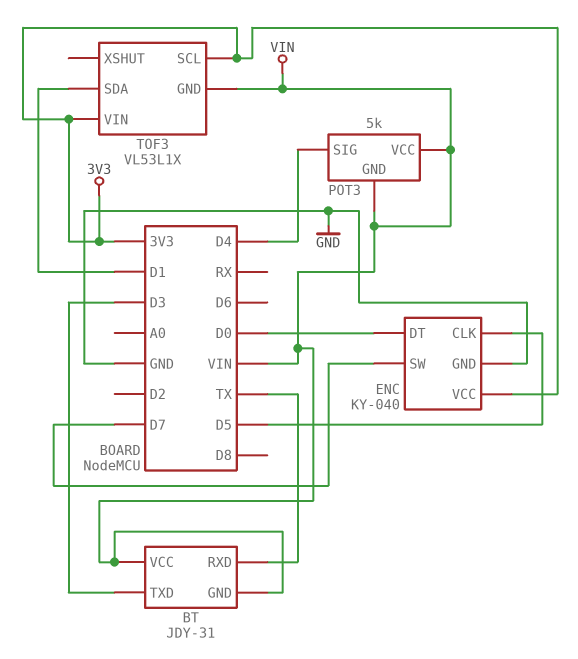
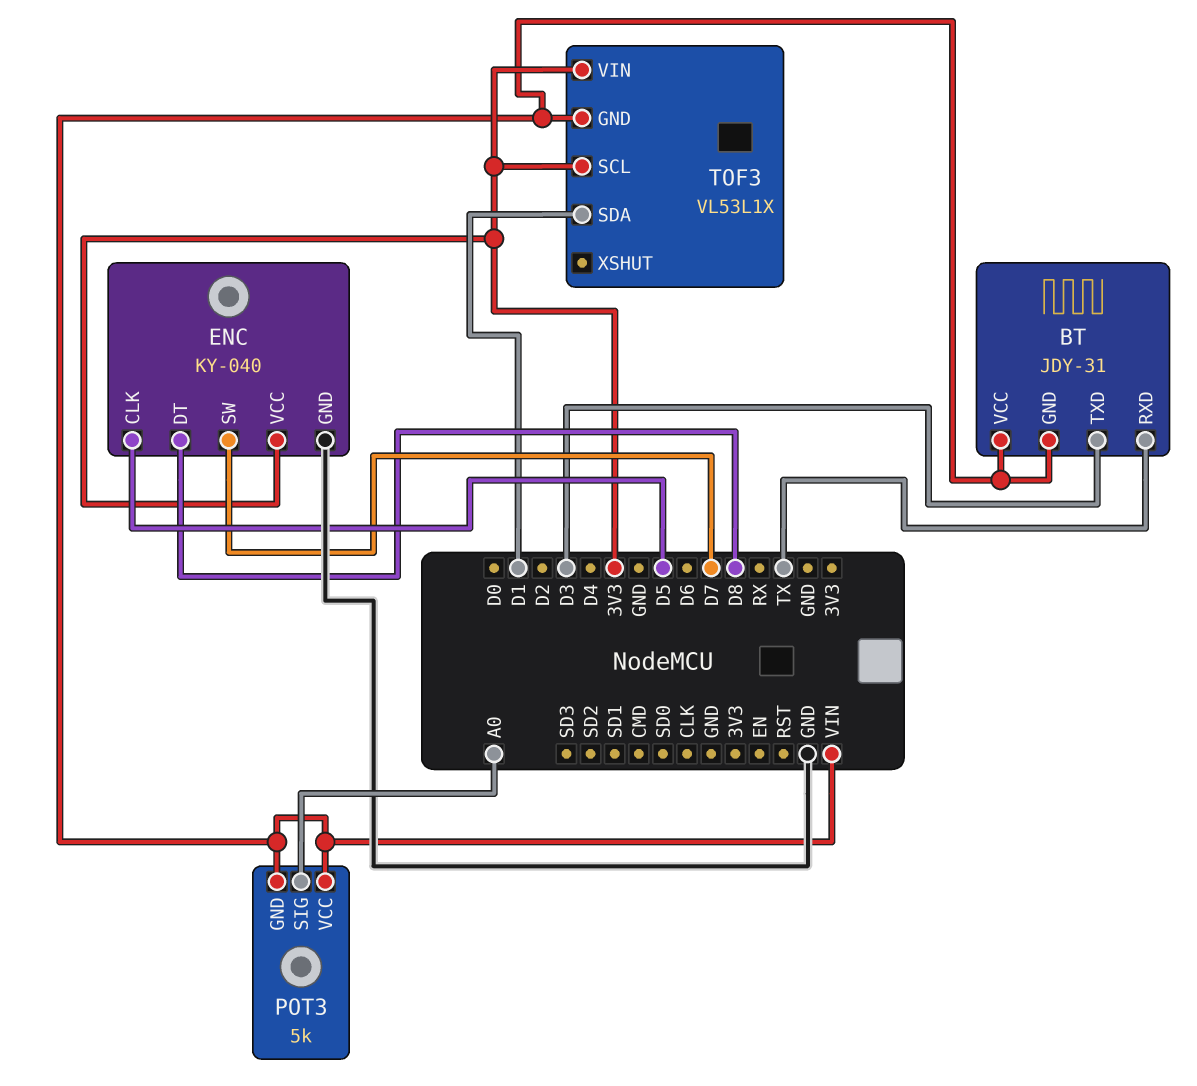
ENC pin DT: D0 -> D8
POT3 pin SIG: D4 -> A0

